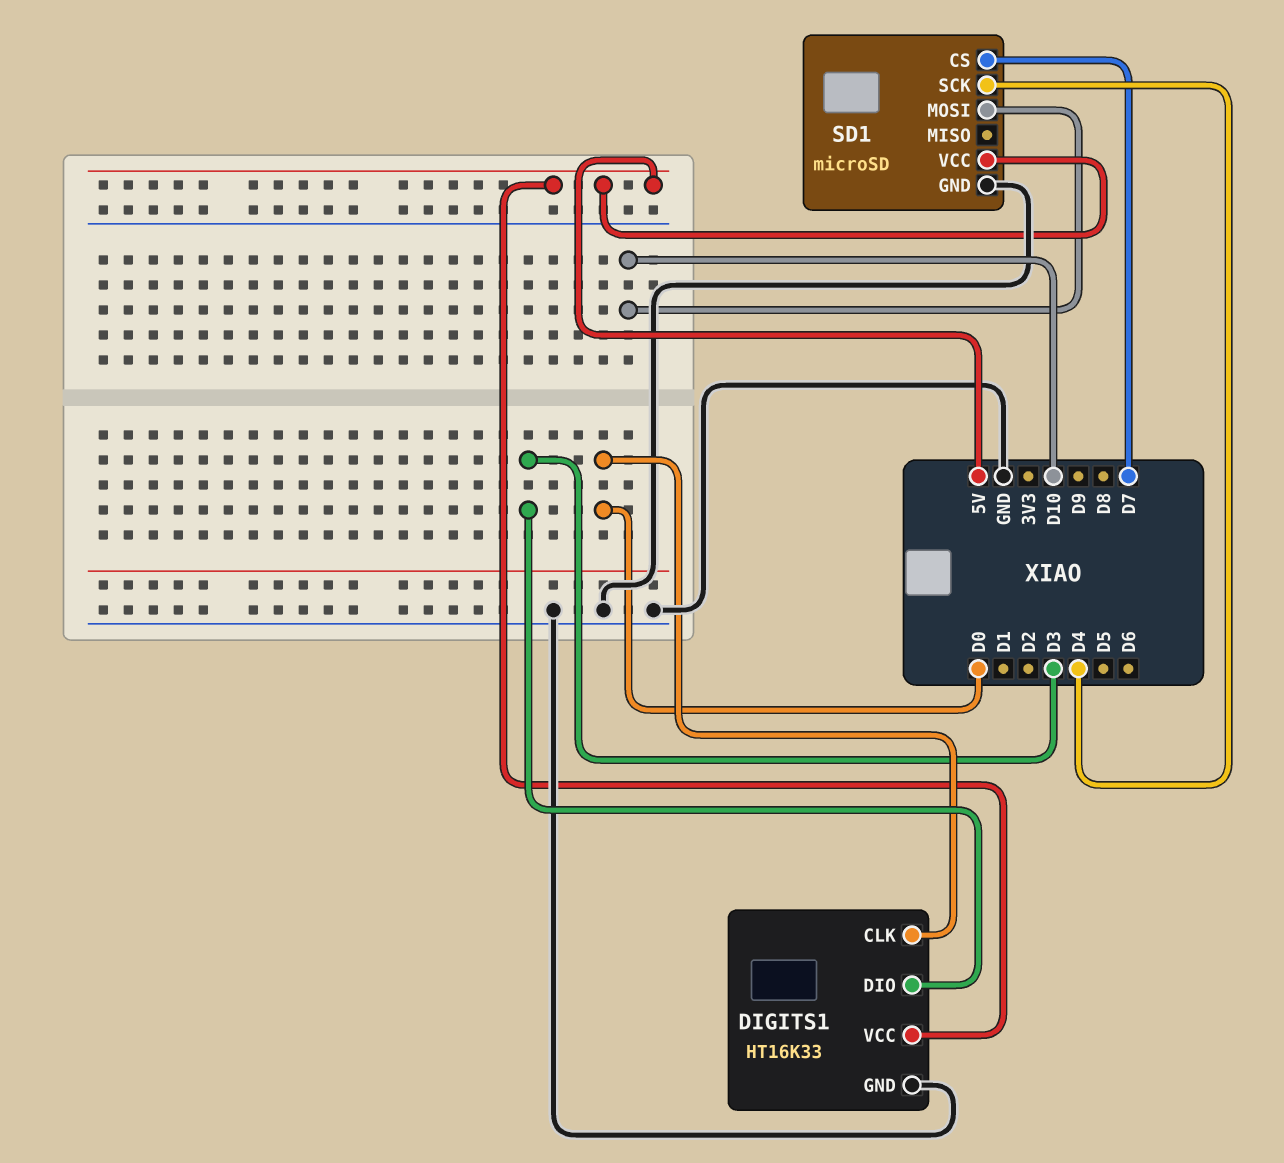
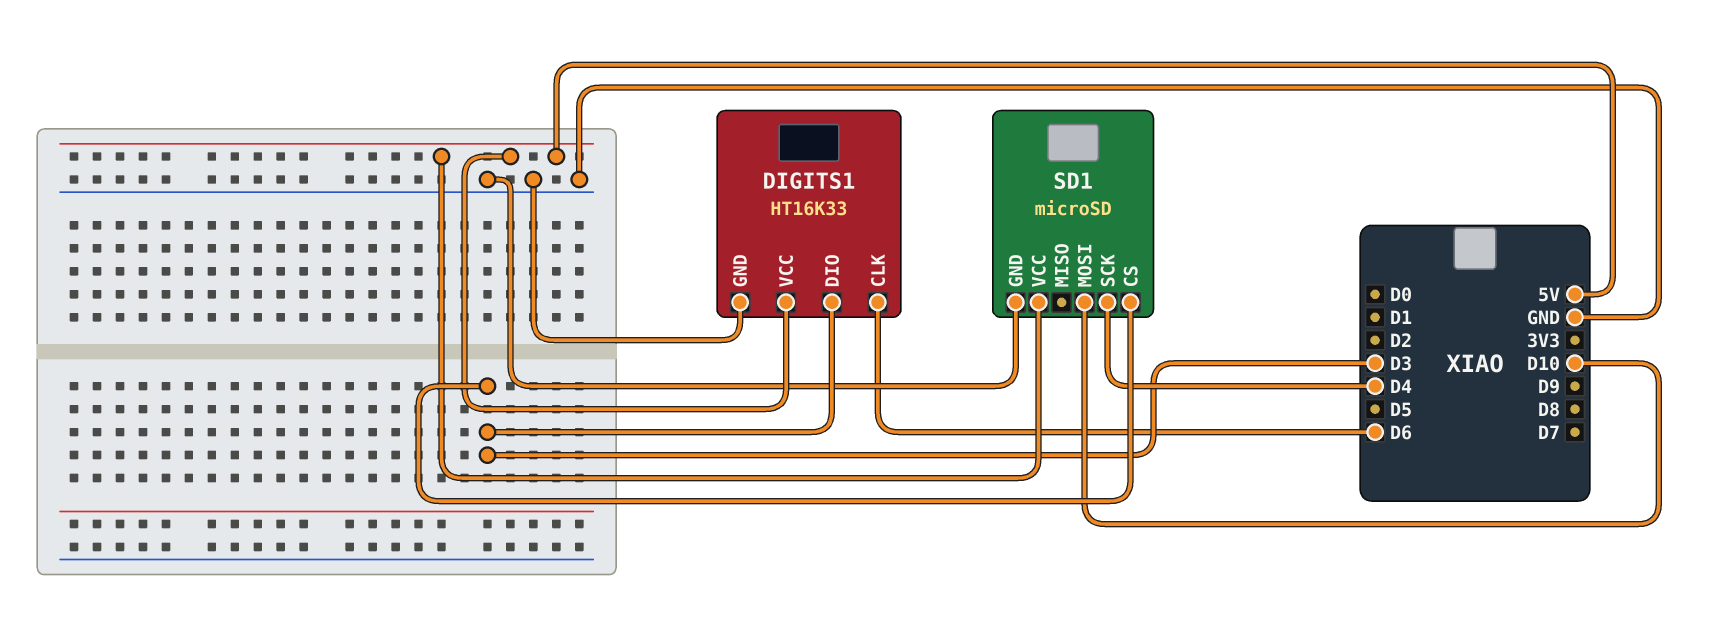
DIGITS1 pin CLK: D0 -> D6
SD1 pin CS: D7 -> D3

